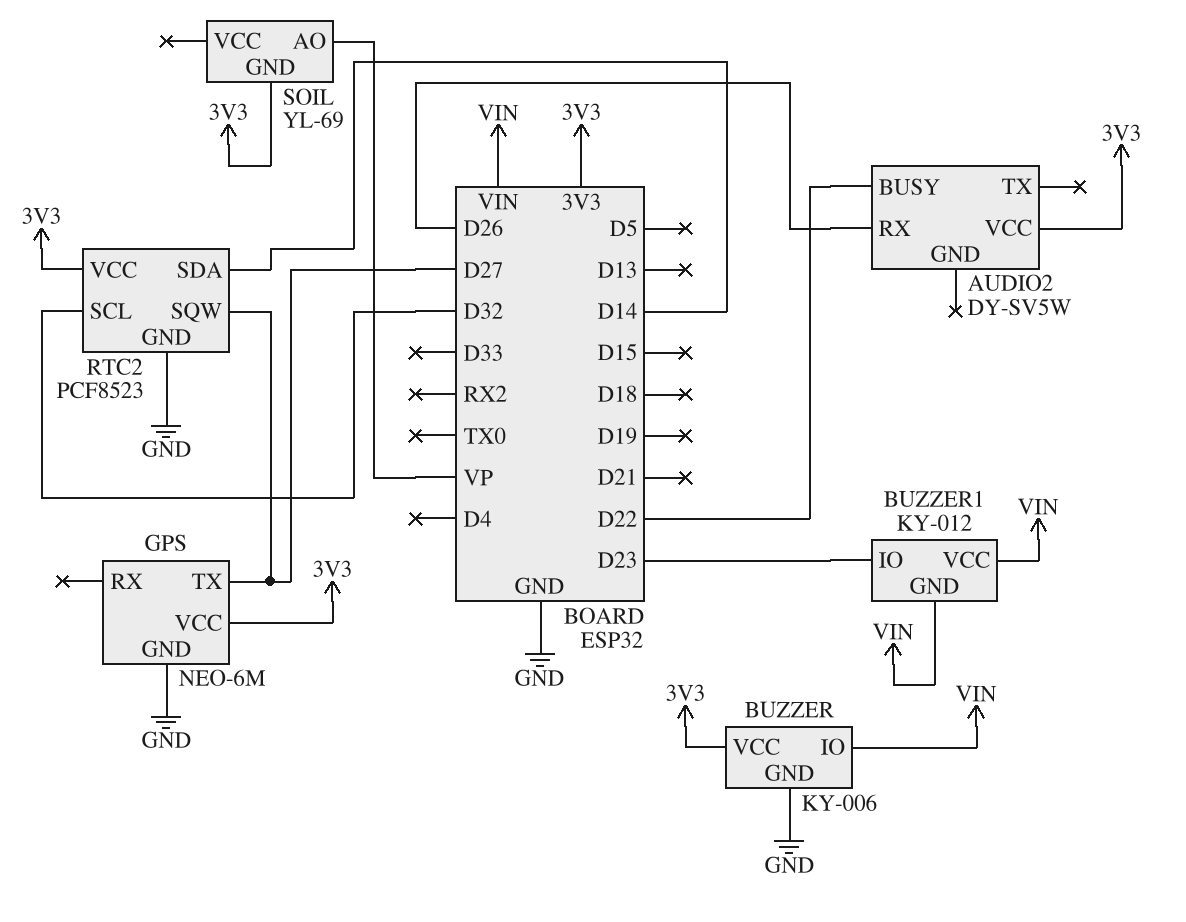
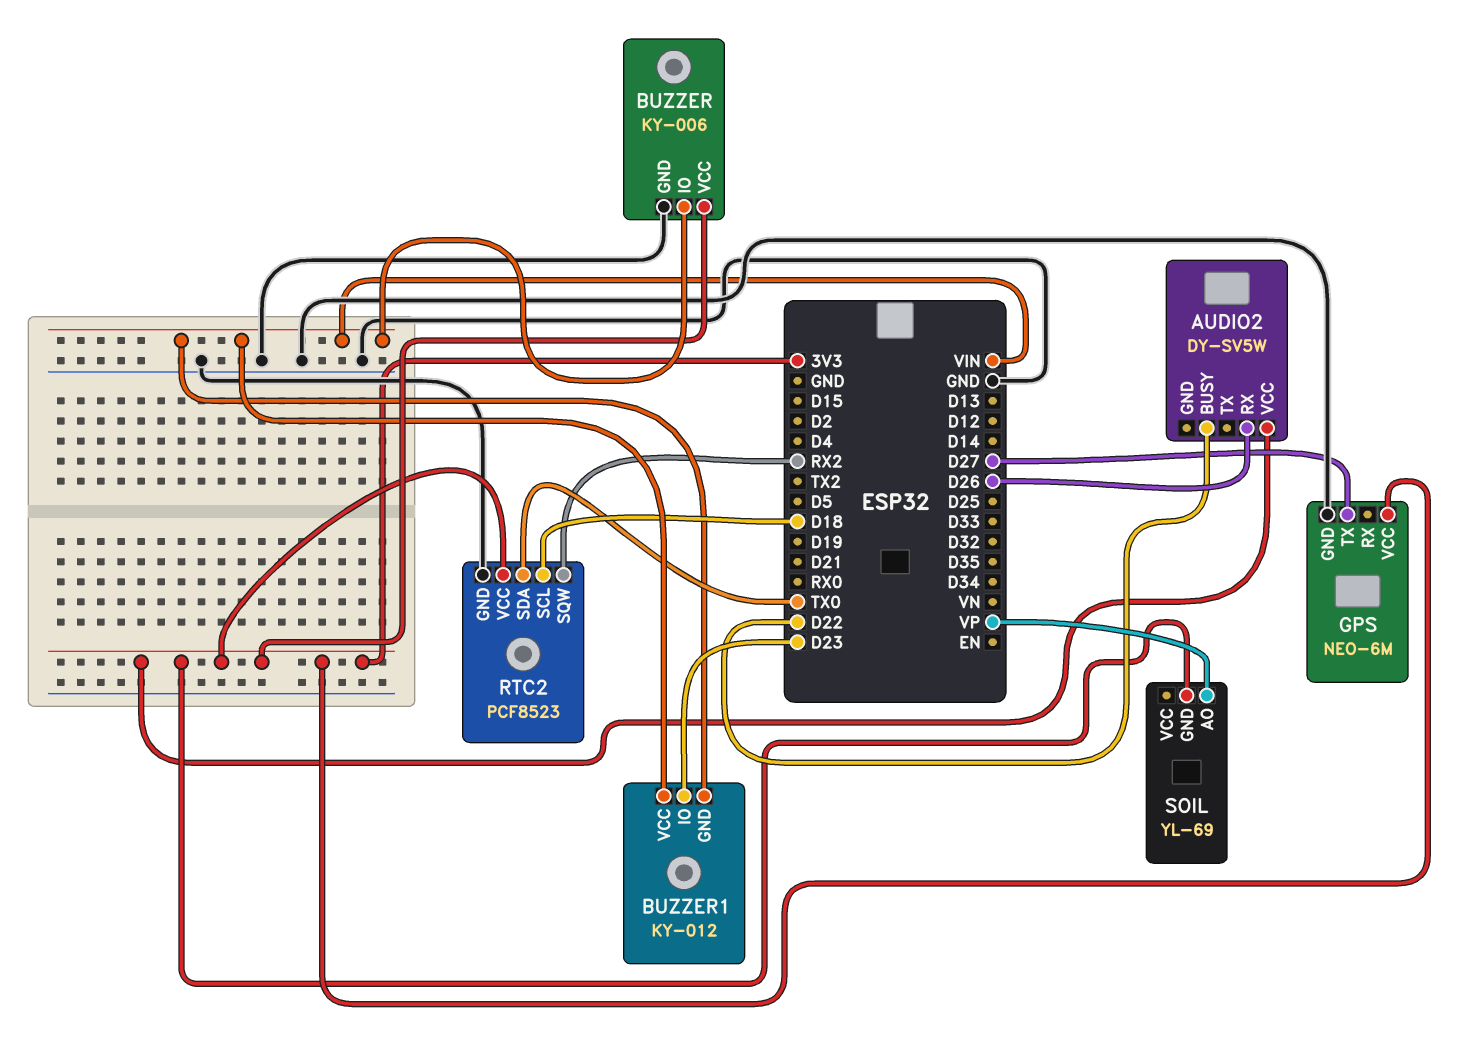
RTC2 pin SCL: D32 -> D18
RTC2 pin SDA: D14 -> TX0
RTC2 pin SQW: D27 -> RX2

